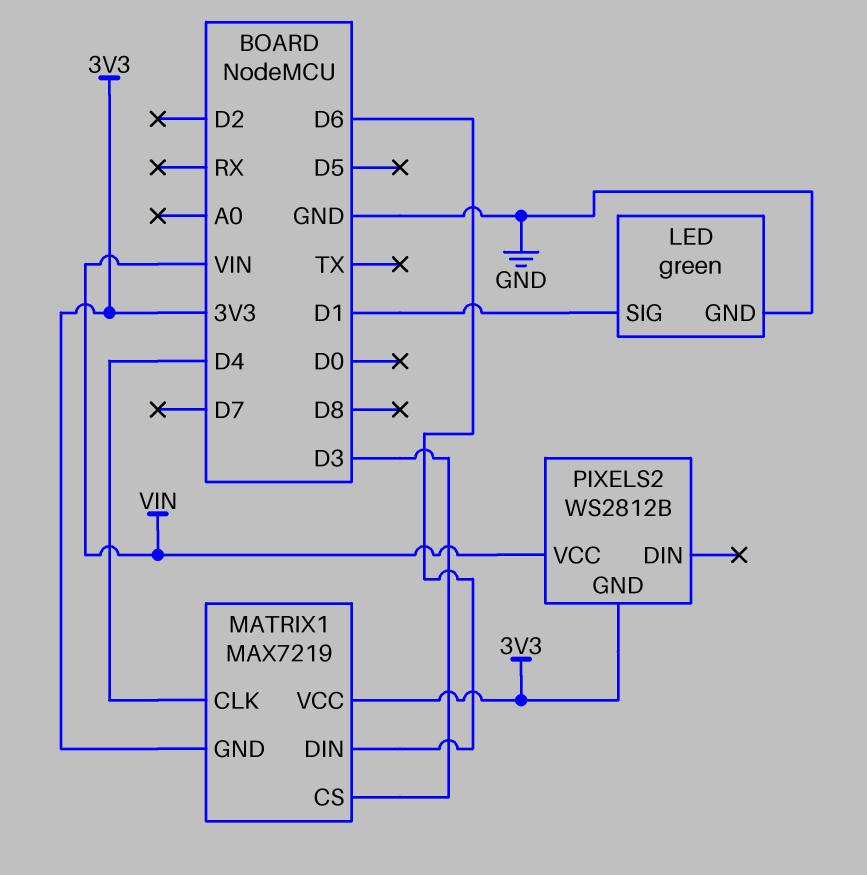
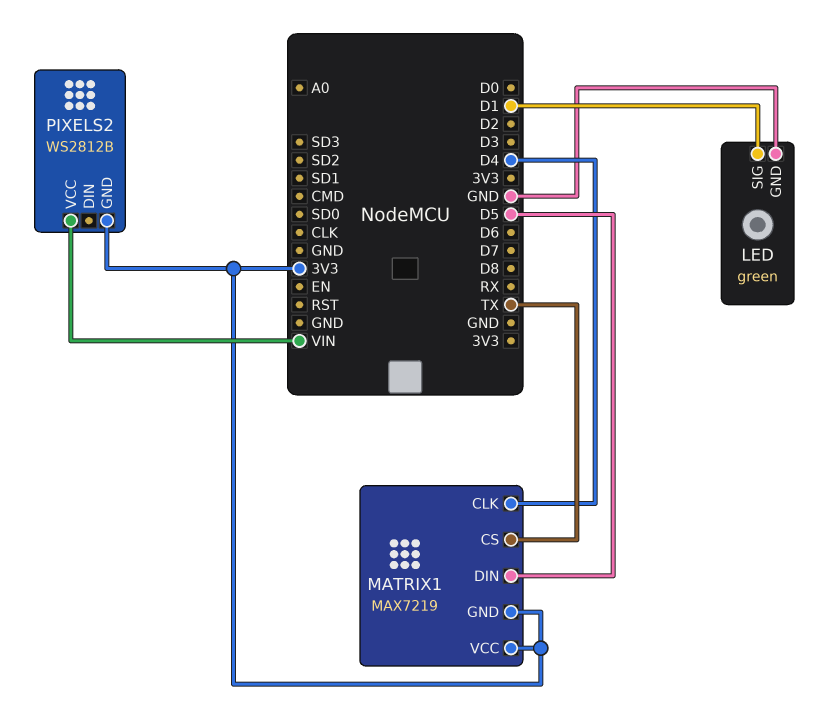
MATRIX1 pin CS: D3 -> TX
MATRIX1 pin DIN: D6 -> D5

